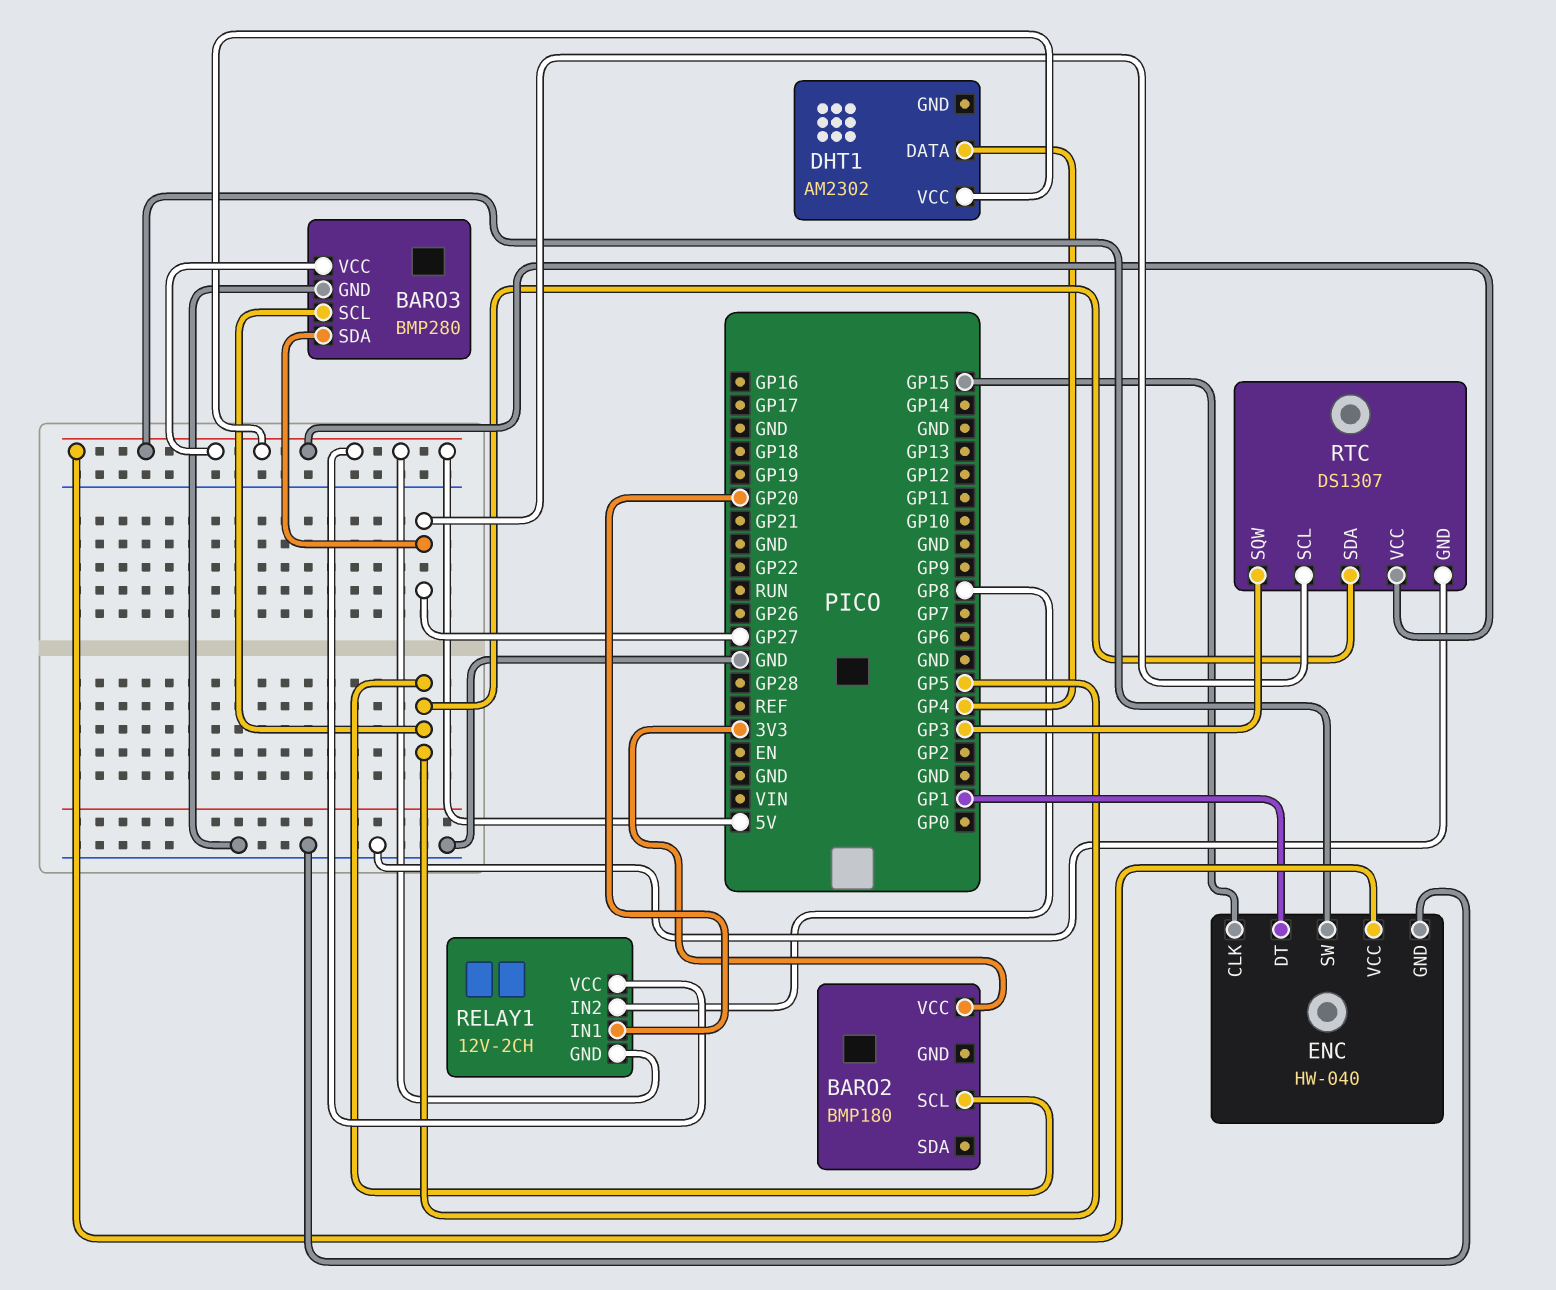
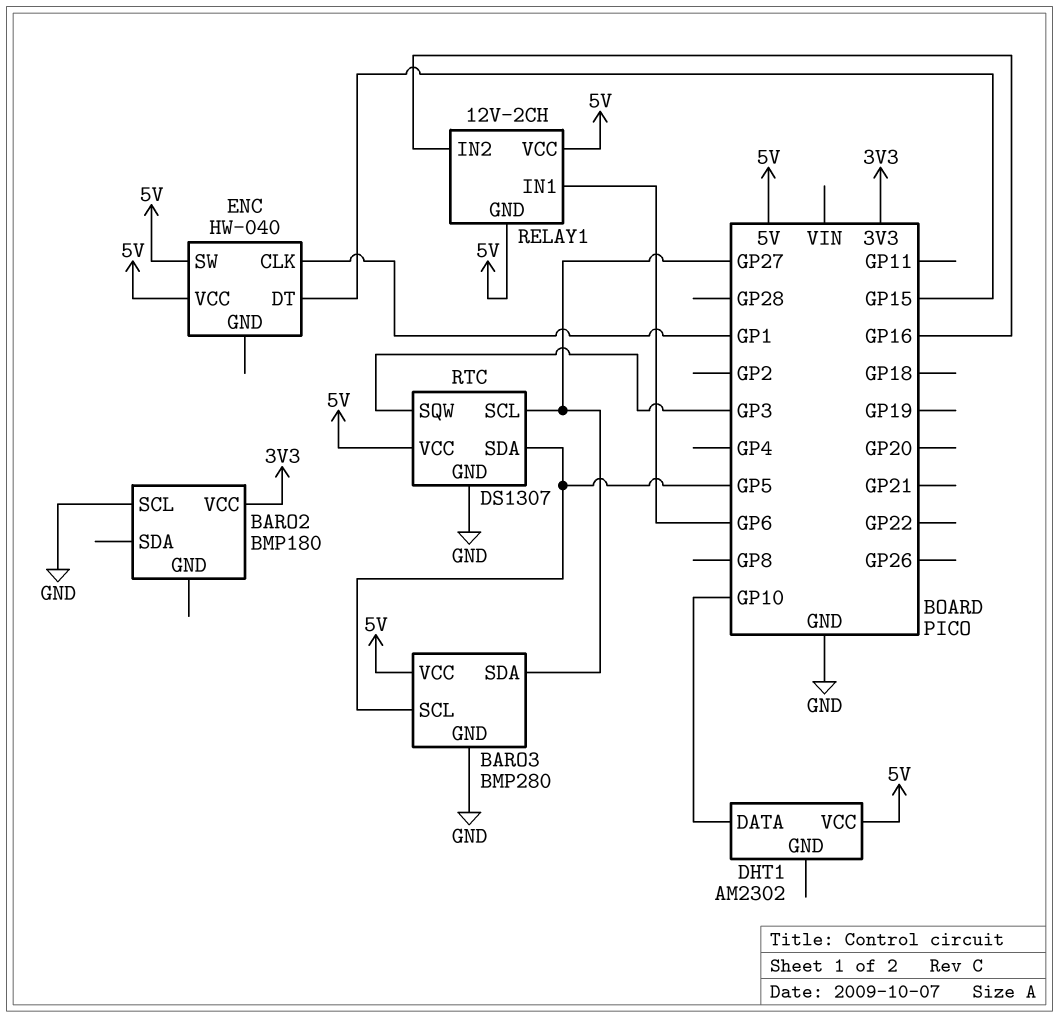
BARO2 pin SCL: GP5 -> GND
DHT1 pin DATA: GP4 -> GP10
ENC pin CLK: GP15 -> GP1
ENC pin DT: GP1 -> GP15
ENC pin GND: GND -> none
RELAY1 pin IN1: GP20 -> GP6
RELAY1 pin IN2: GP8 -> GP16

